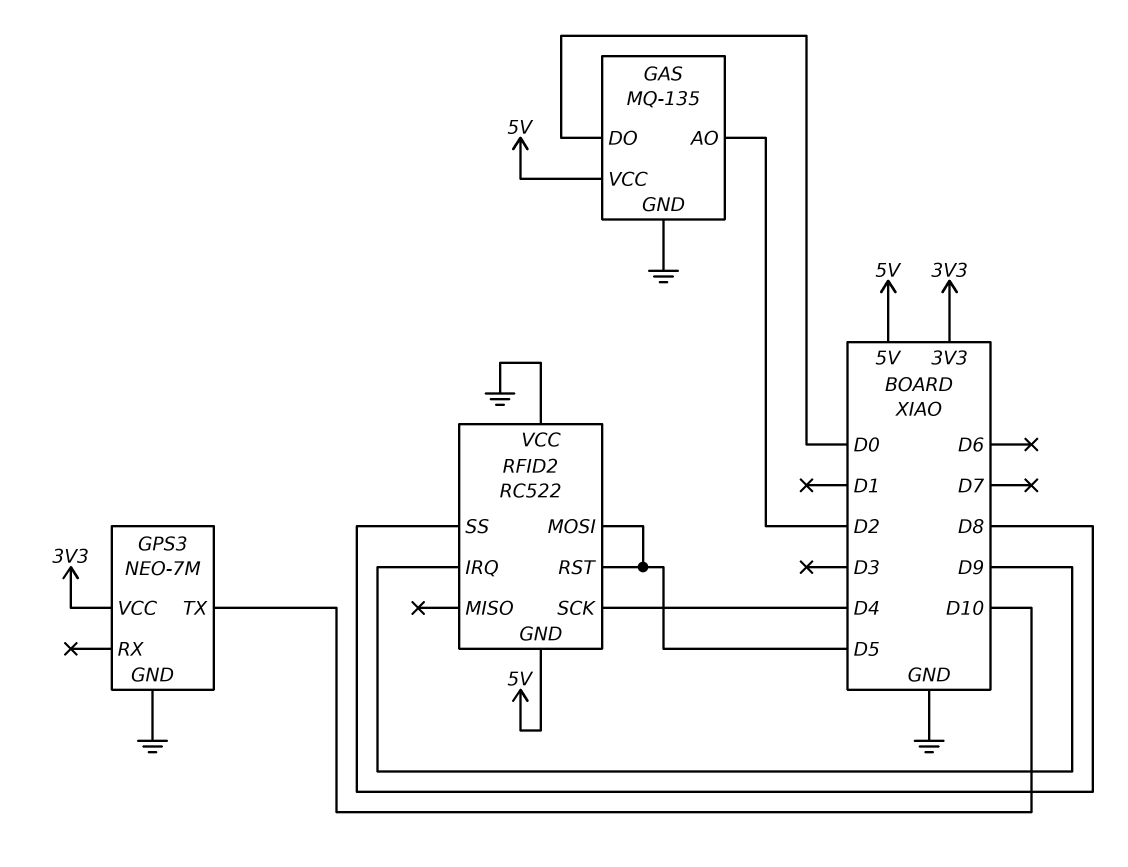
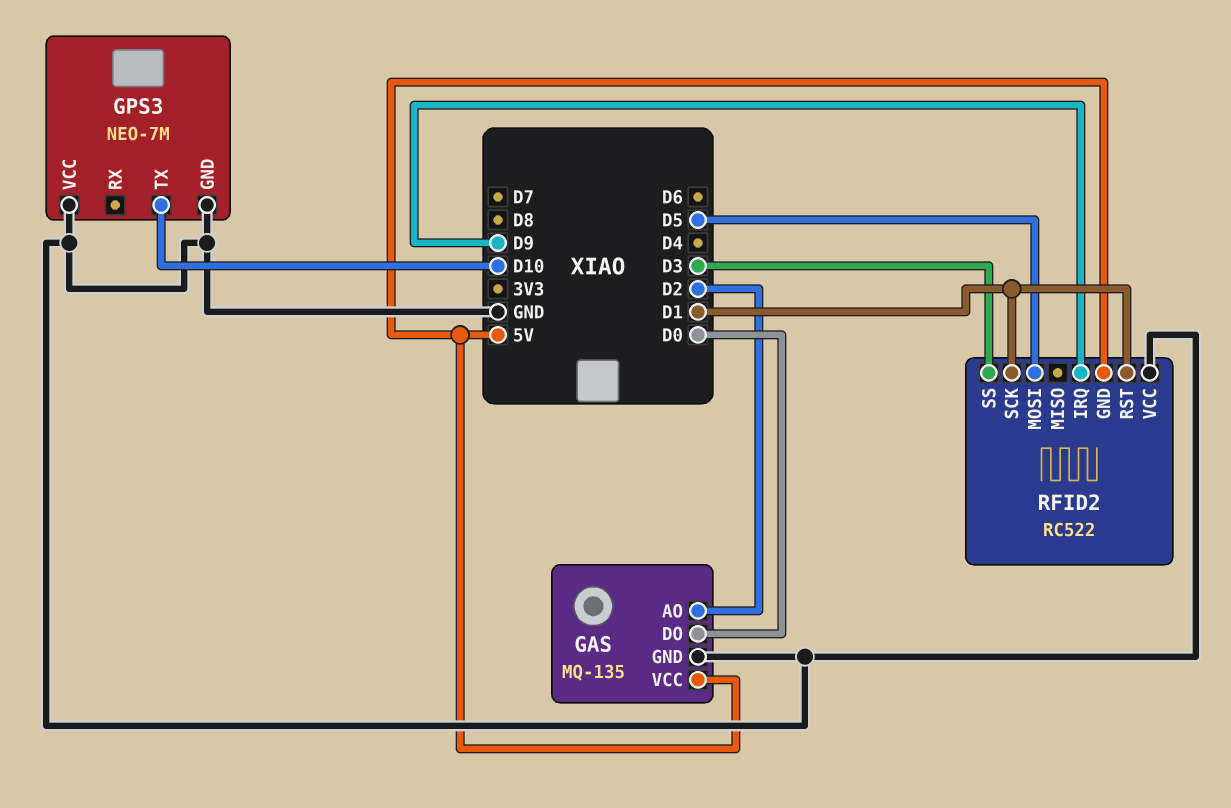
GPS3 pin VCC: 3V3 -> GND
RFID2 pin RST: D5 -> D1
RFID2 pin SCK: D4 -> D1
RFID2 pin SS: D8 -> D3

